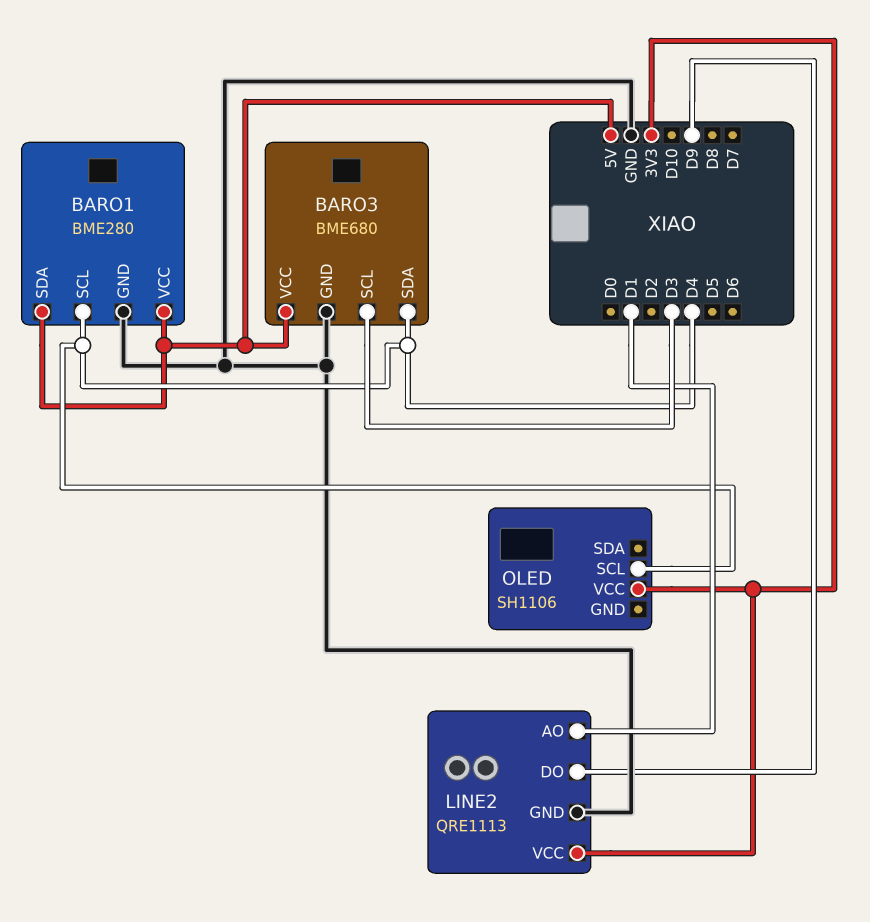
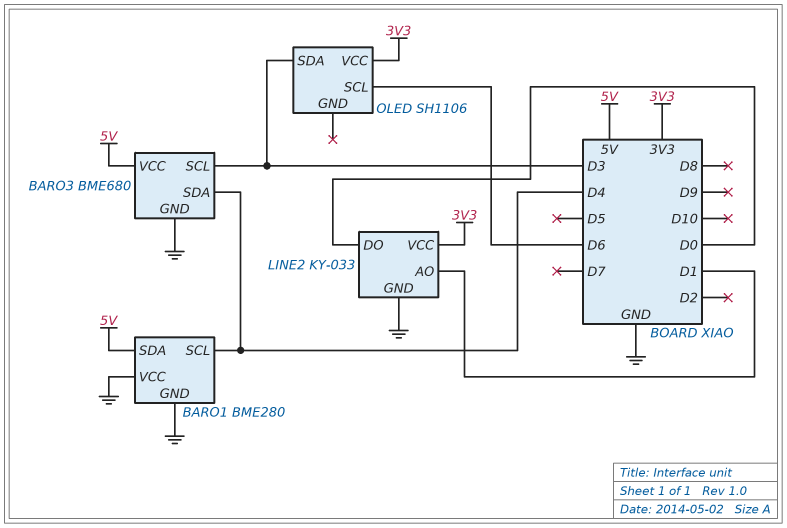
BARO1 pin VCC: 5V -> GND
LINE2: QRE1113 -> KY-033
LINE2 pin DO: D9 -> D0
OLED pin SCL: D4 -> D6
OLED pin SDA: none -> D3

